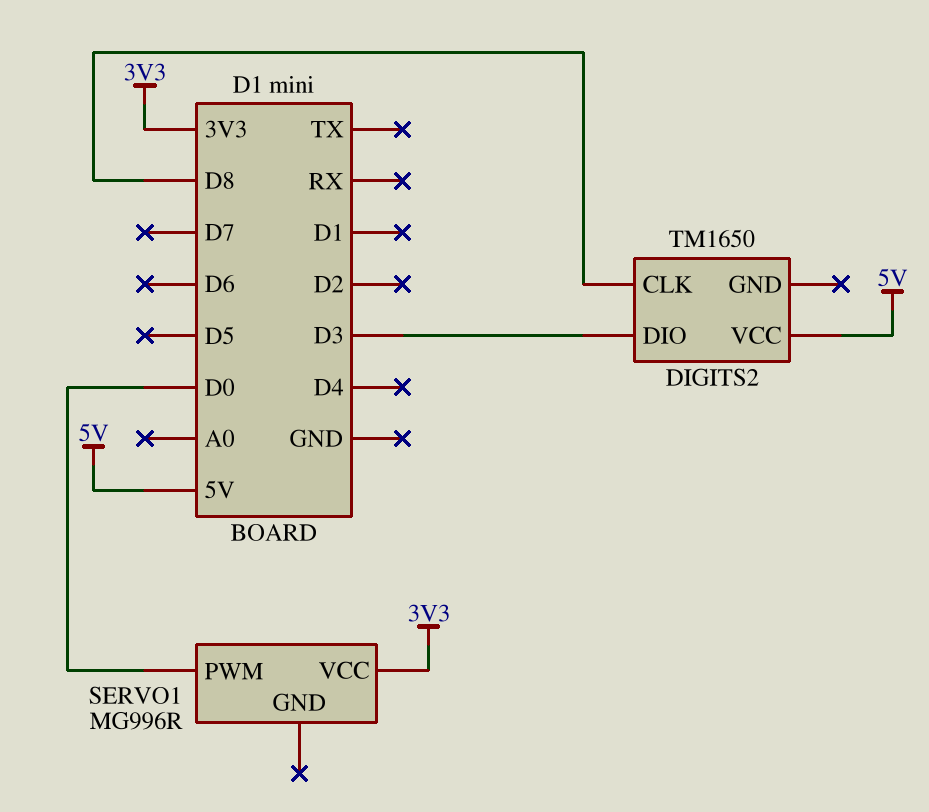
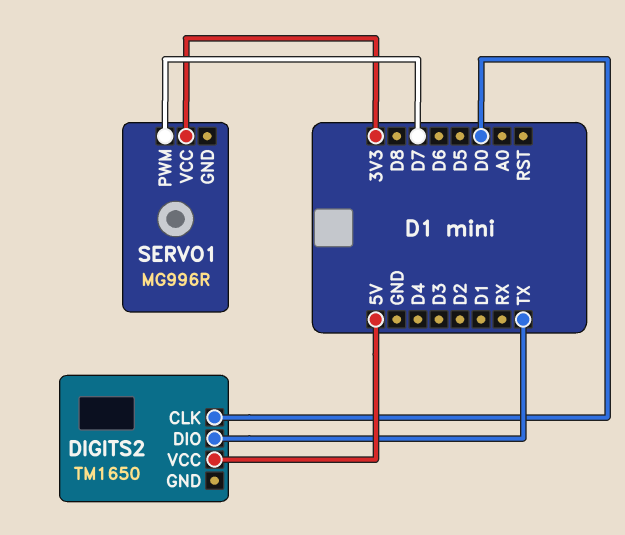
DIGITS2 pin CLK: D8 -> D0
DIGITS2 pin DIO: D3 -> TX
SERVO1 pin PWM: D0 -> D7

